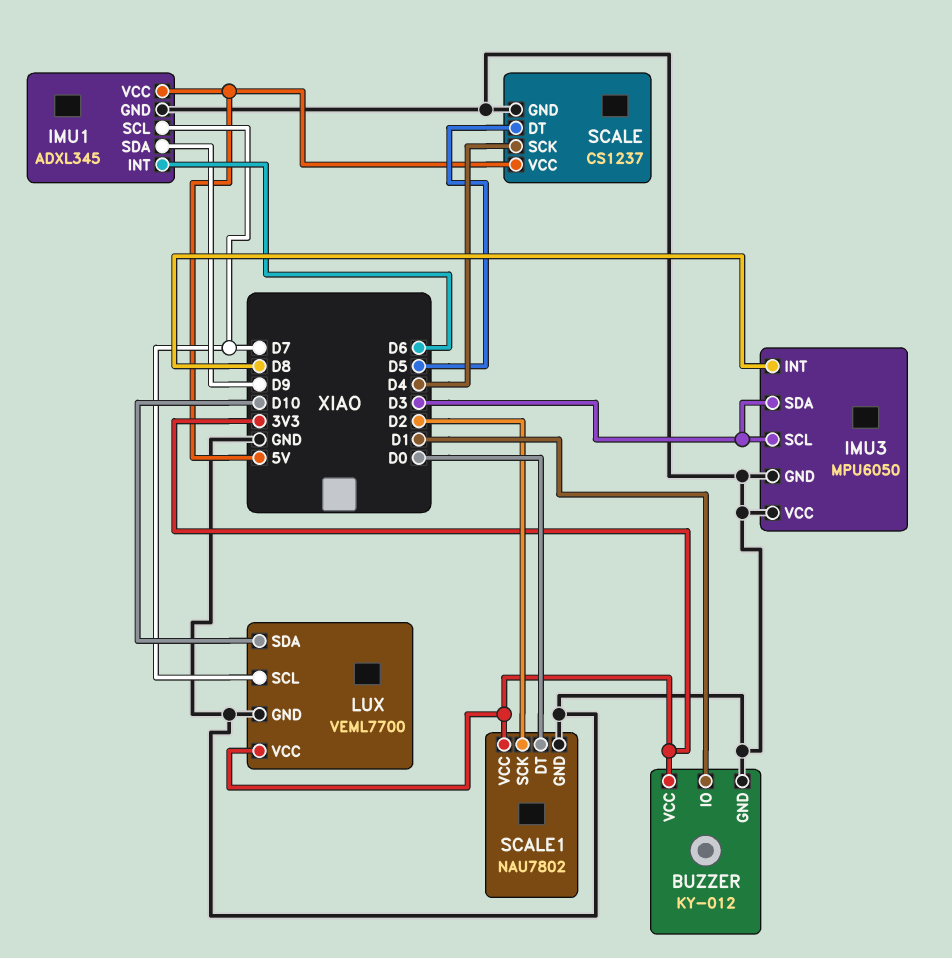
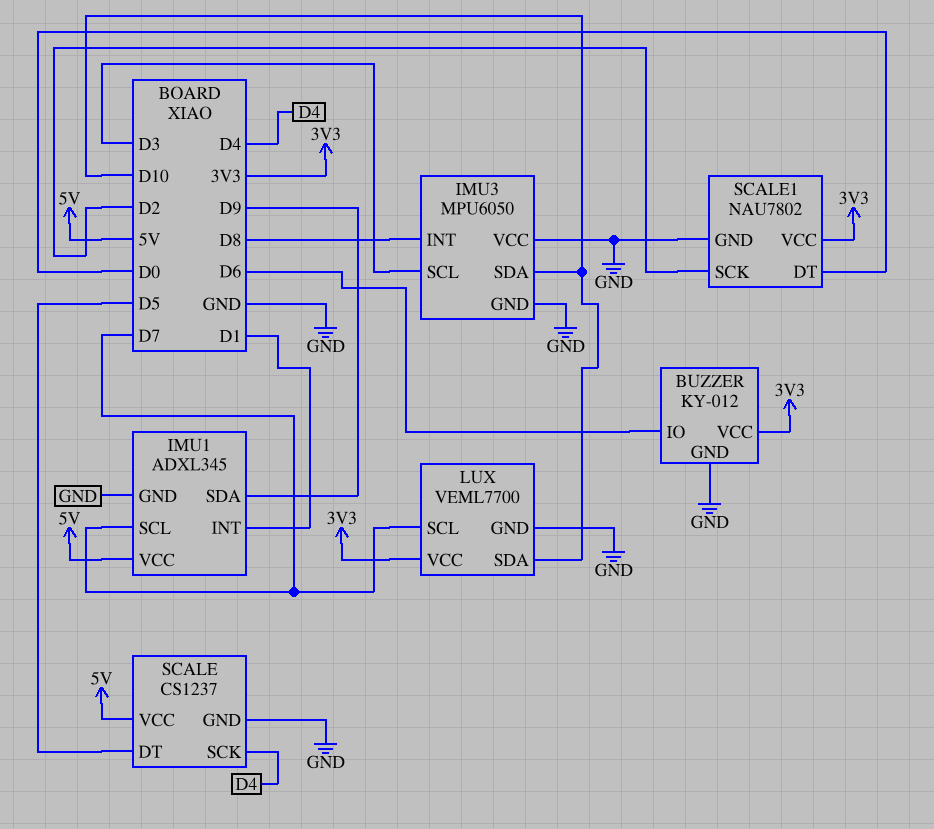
BUZZER pin IO: D1 -> D6
IMU1 pin INT: D6 -> D1
IMU3 pin SDA: D3 -> D10

